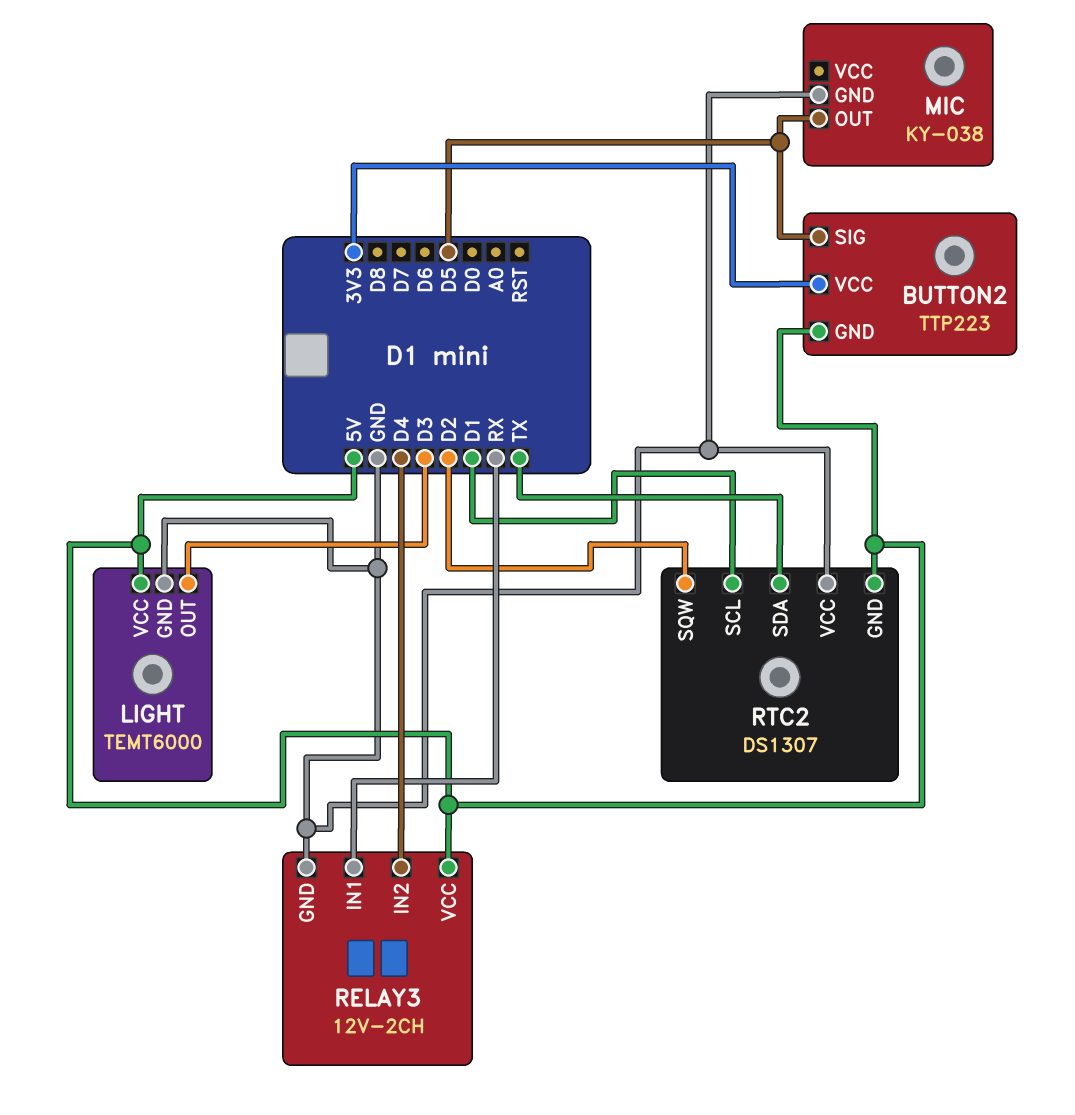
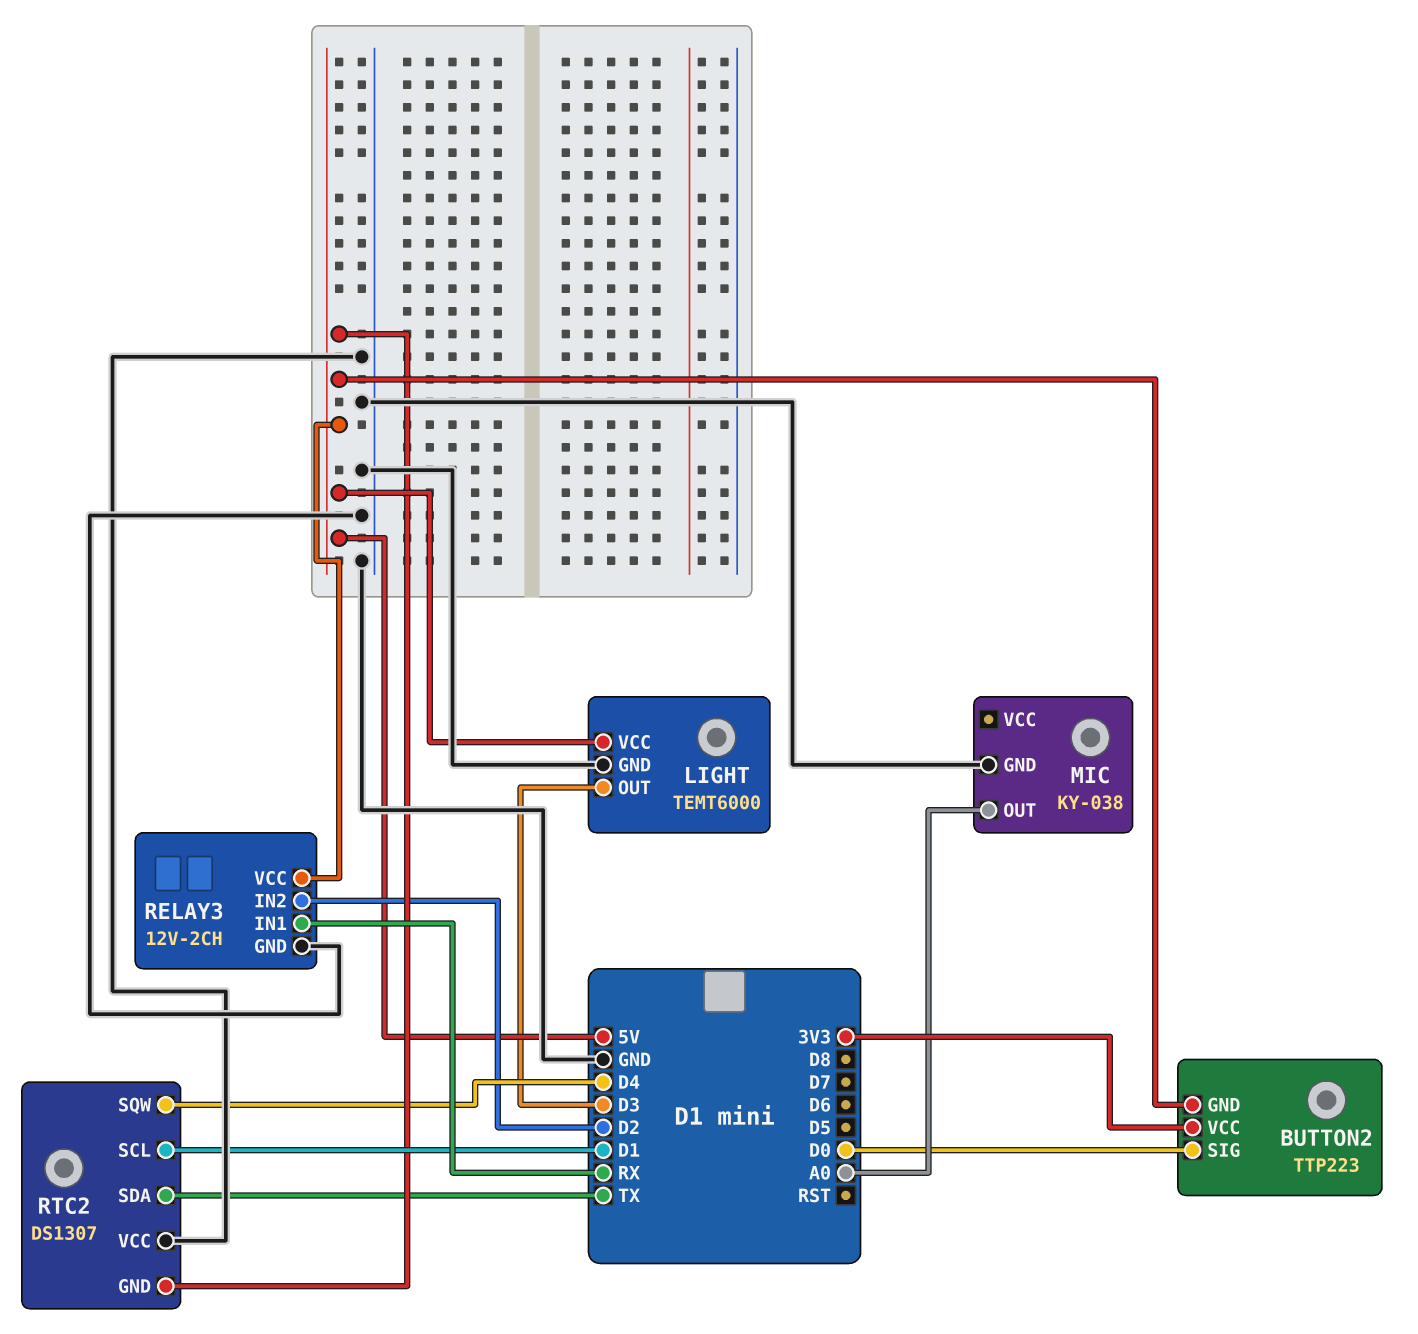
BUTTON2 pin SIG: D5 -> D0
MIC pin OUT: D5 -> A0
RELAY3 pin IN2: D4 -> D2
RTC2 pin SQW: D2 -> D4

